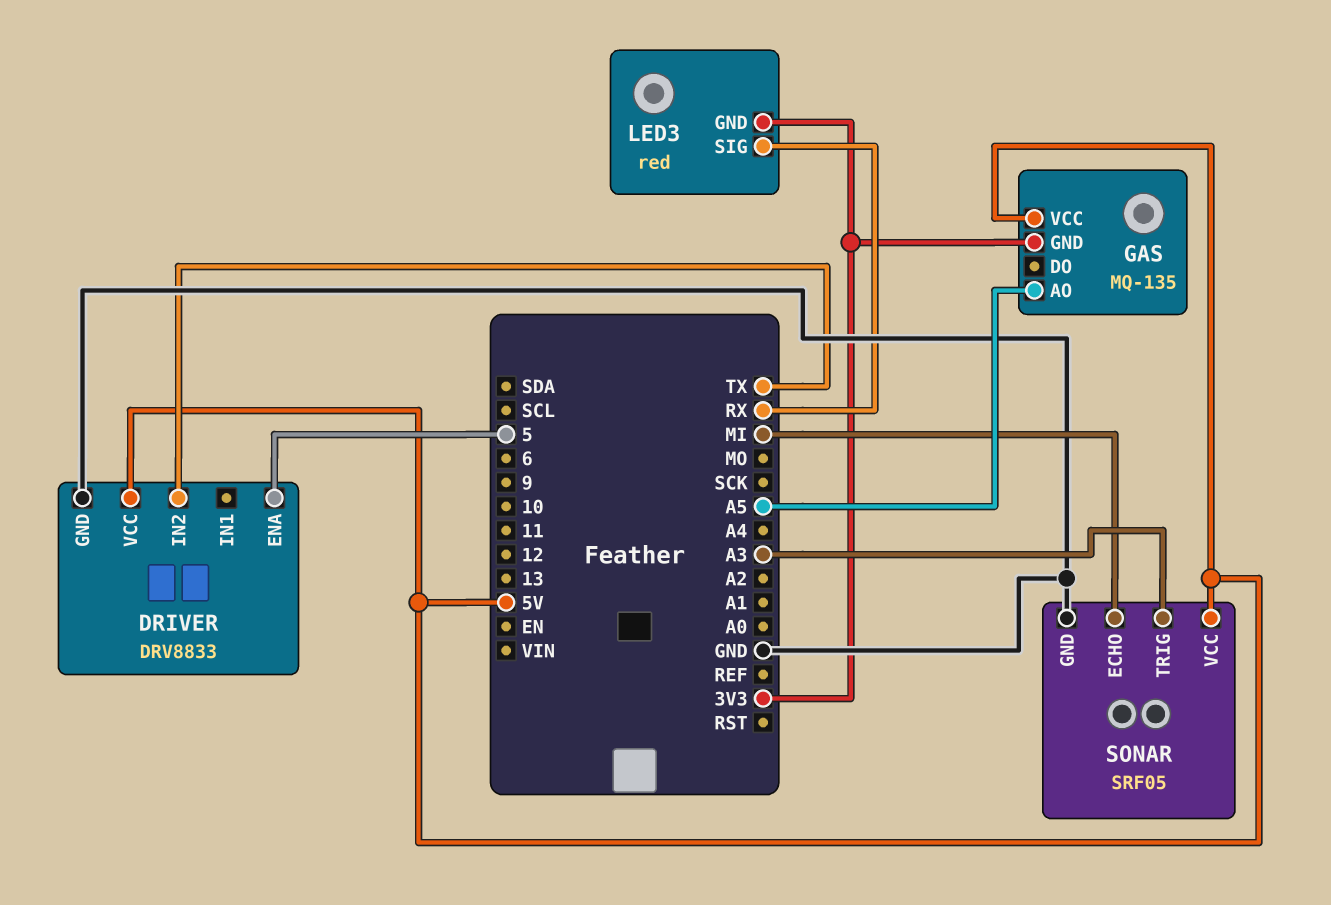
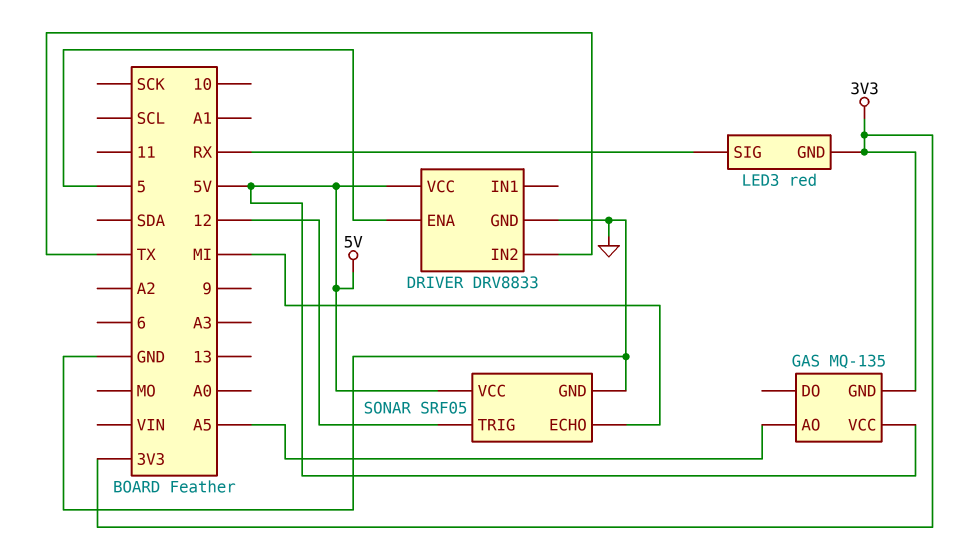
SONAR pin TRIG: A3 -> 12

